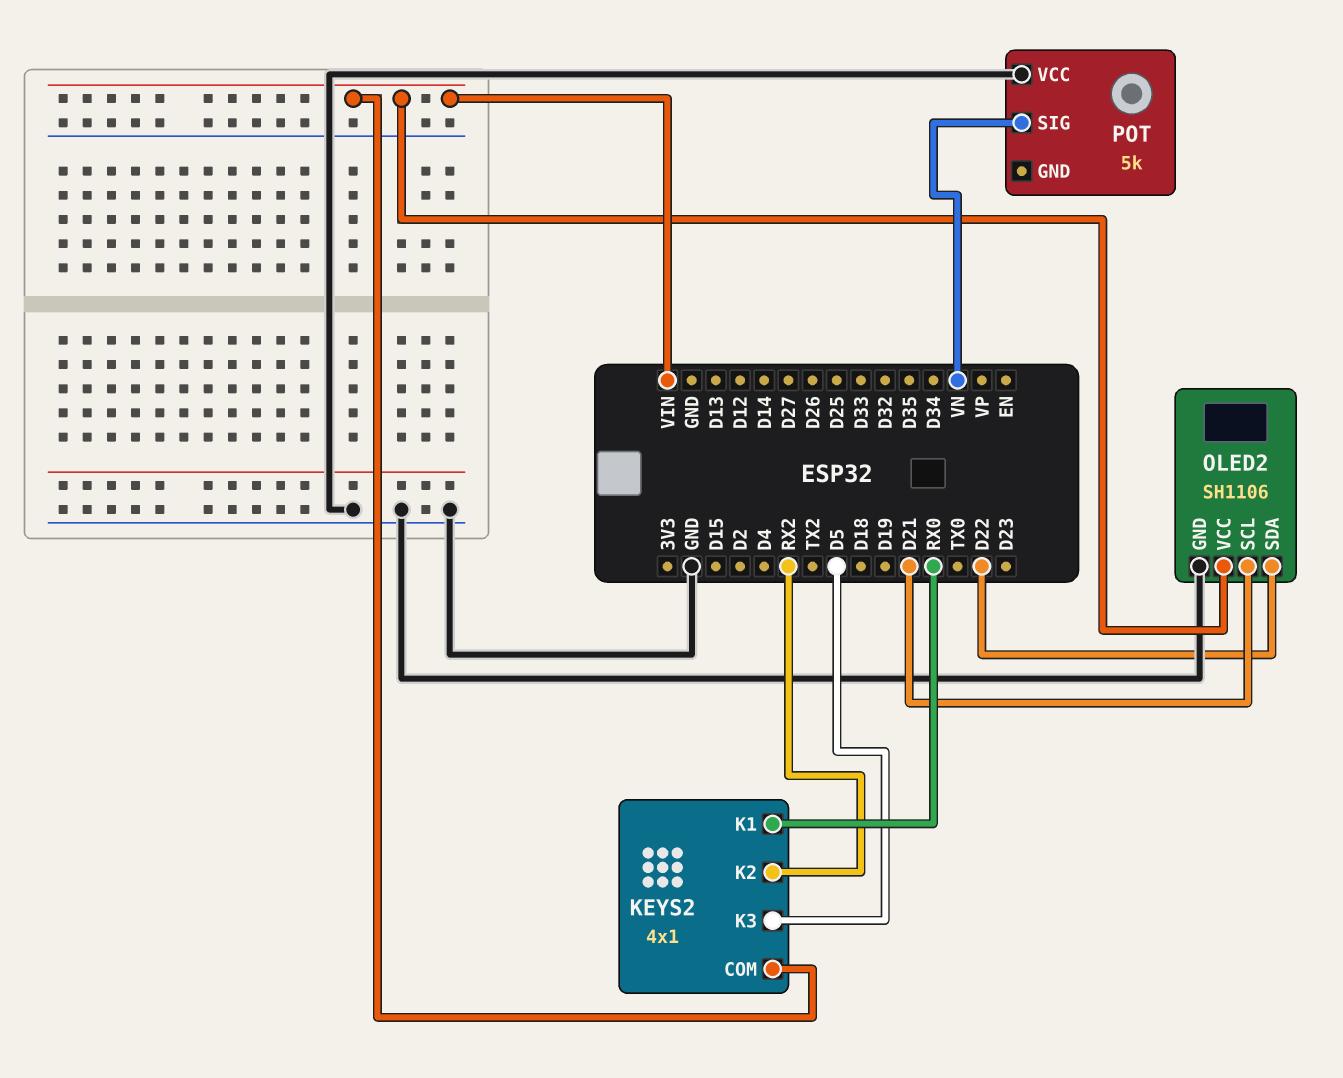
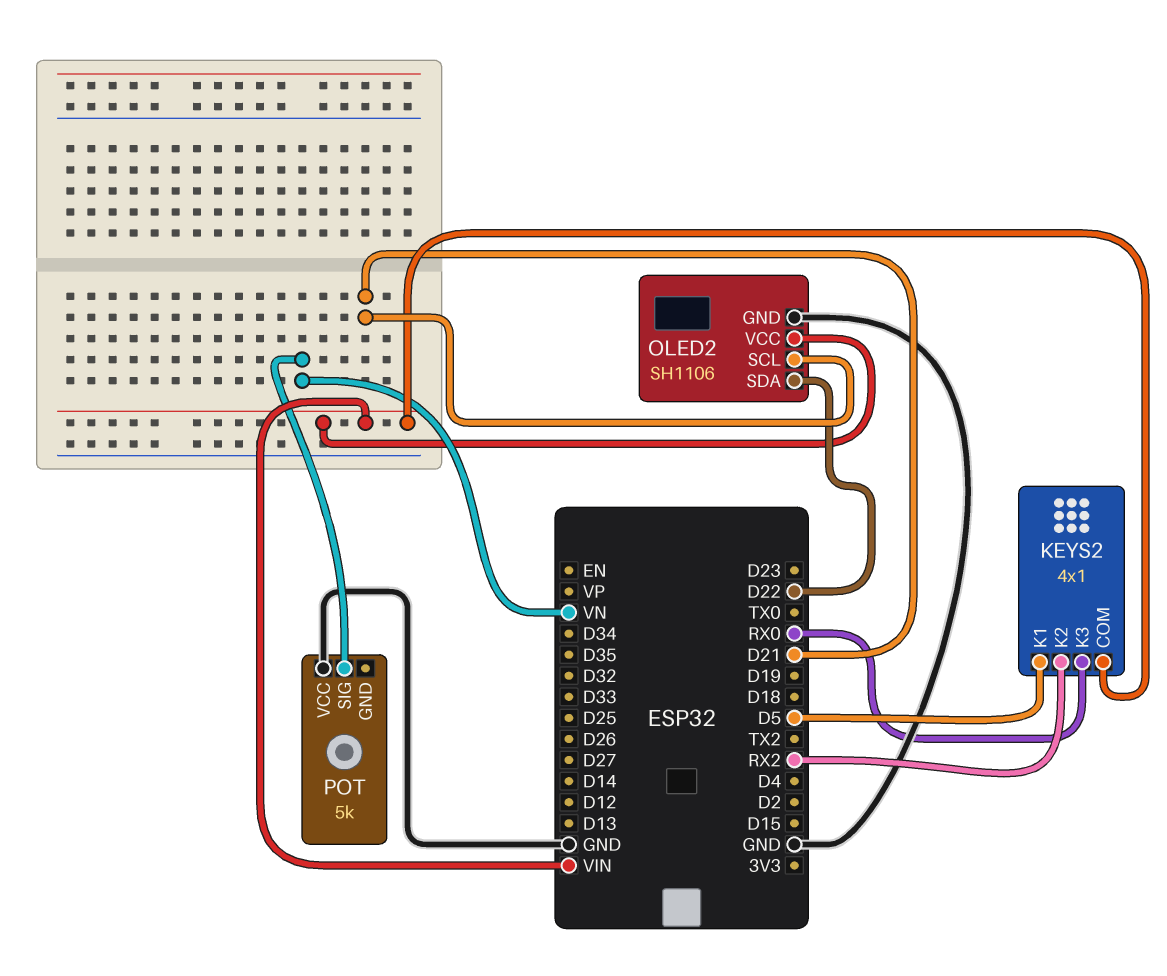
KEYS2 pin K1: RX0 -> D5
KEYS2 pin K3: D5 -> RX0

